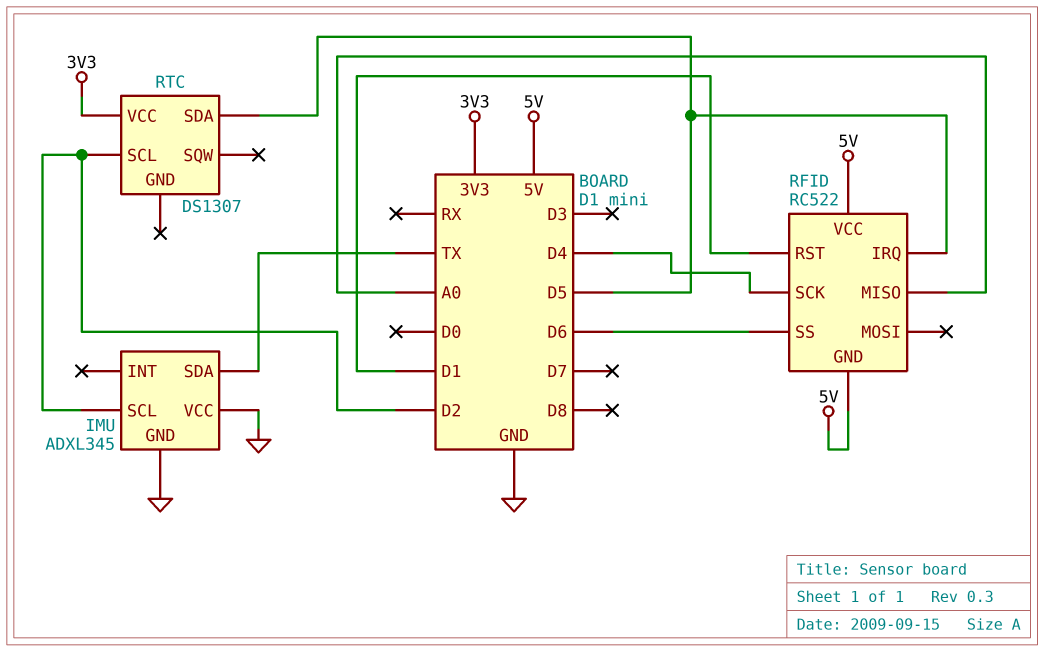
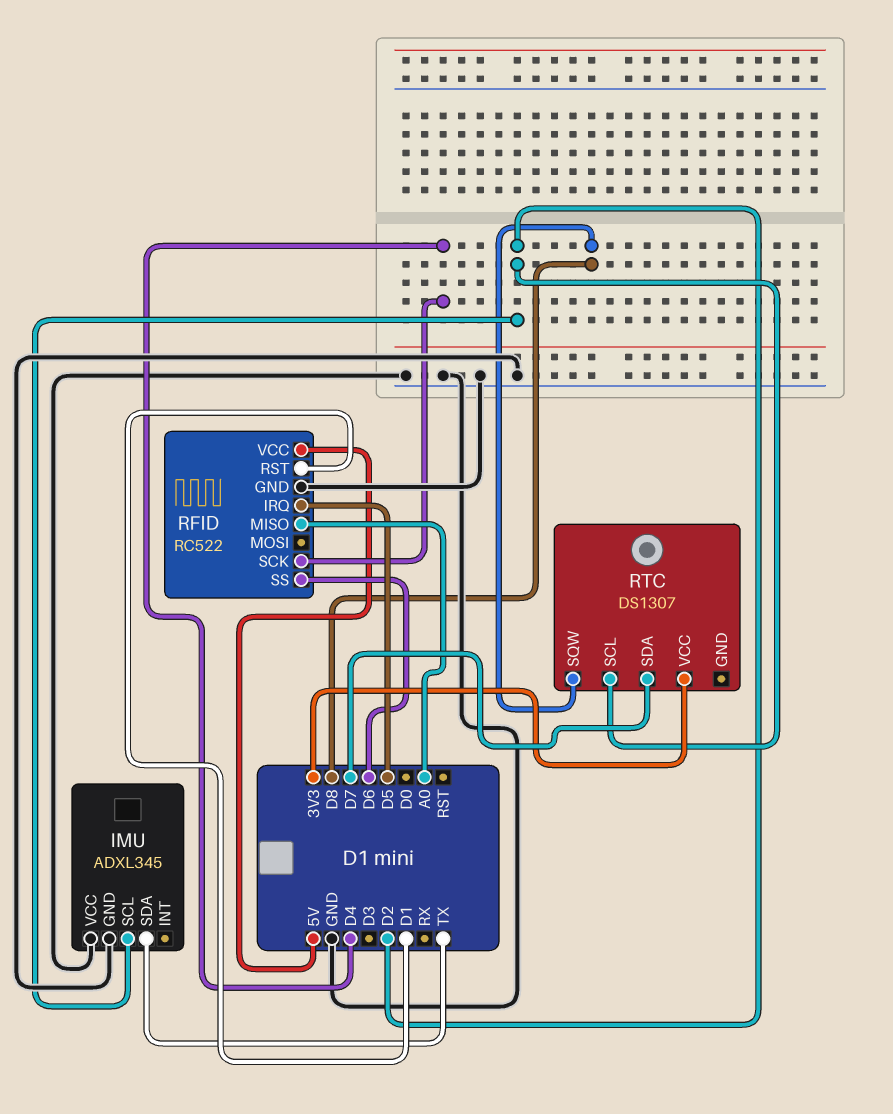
RFID pin GND: 5V -> GND
RTC pin SDA: D5 -> D7
RTC pin SQW: none -> D8

